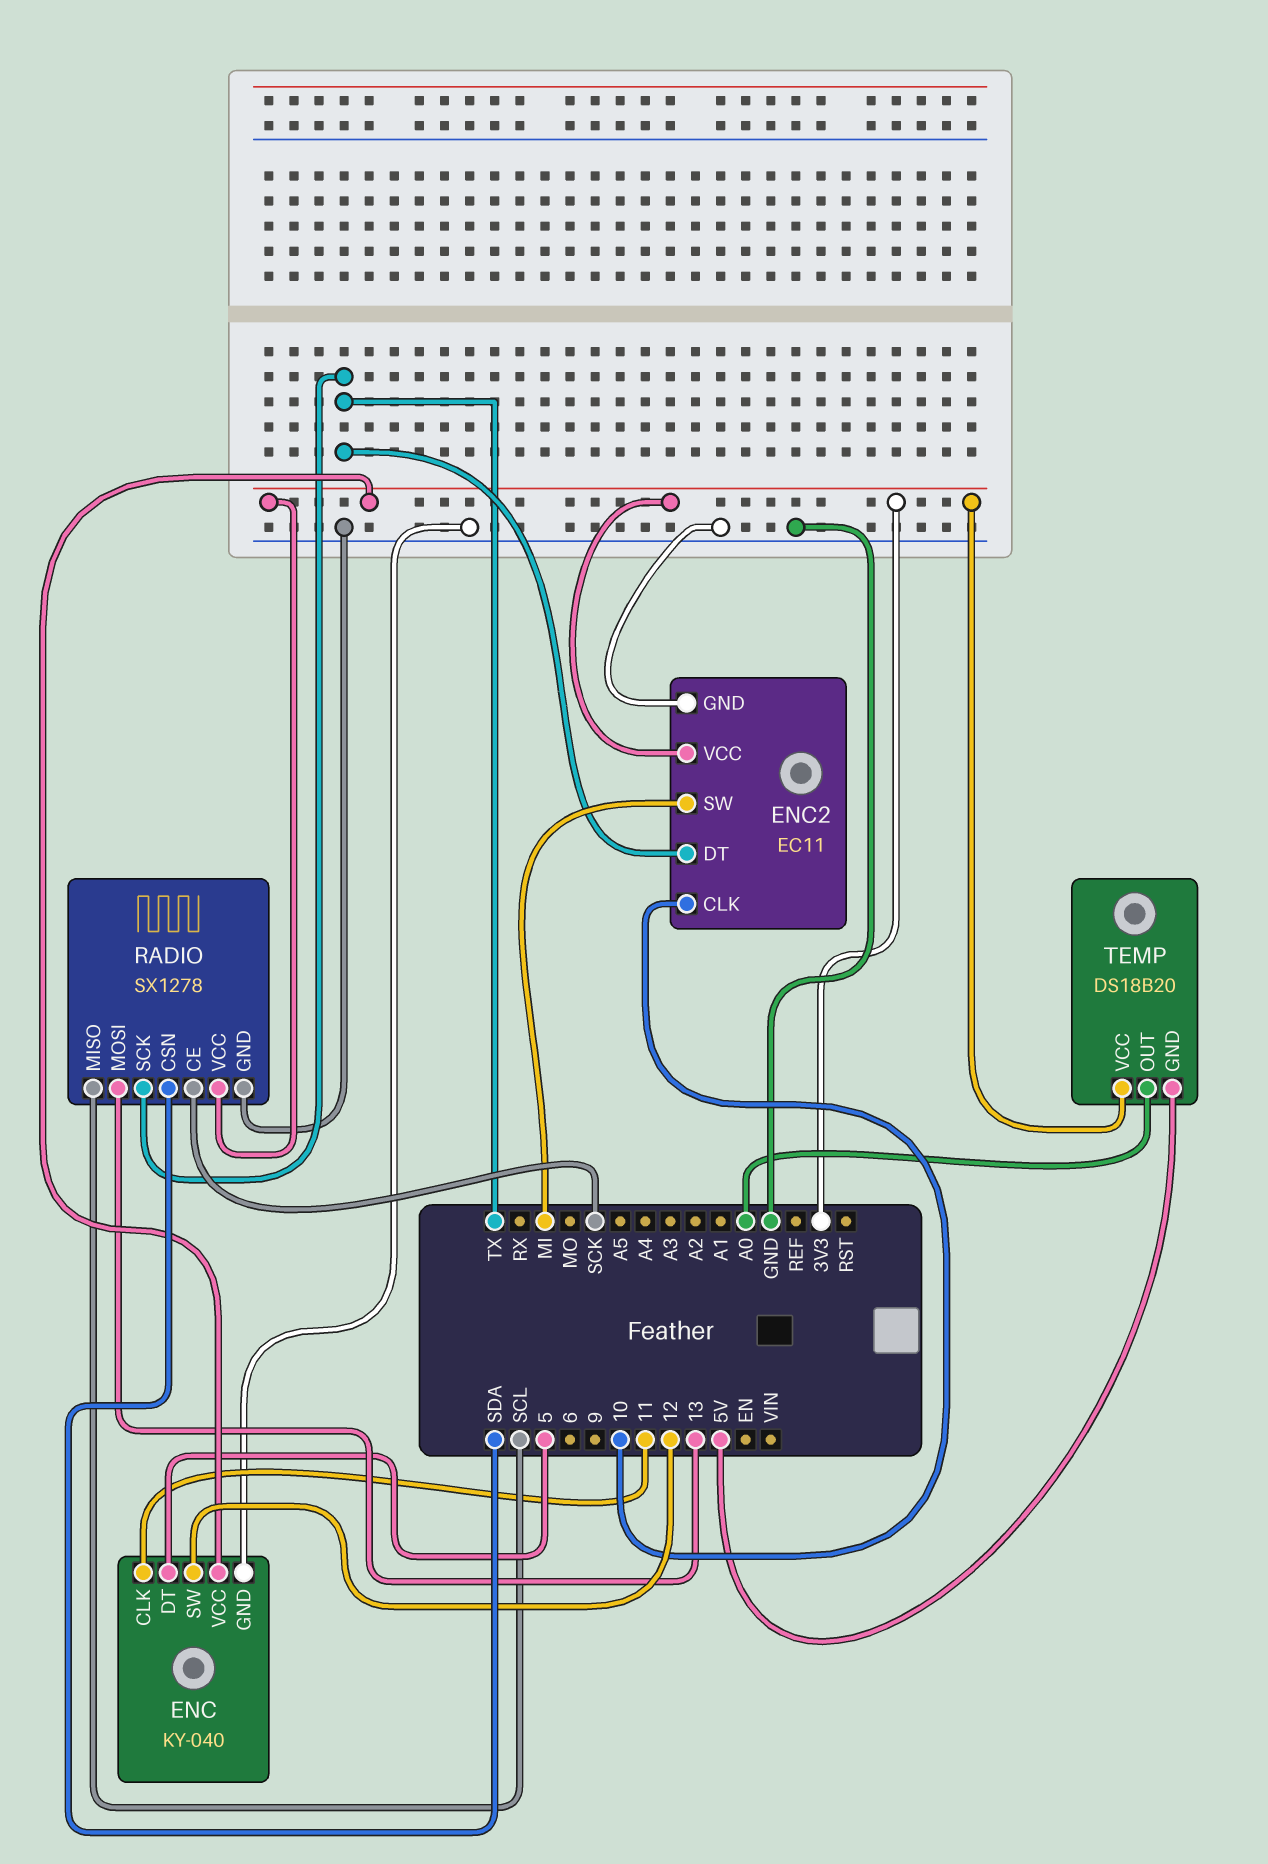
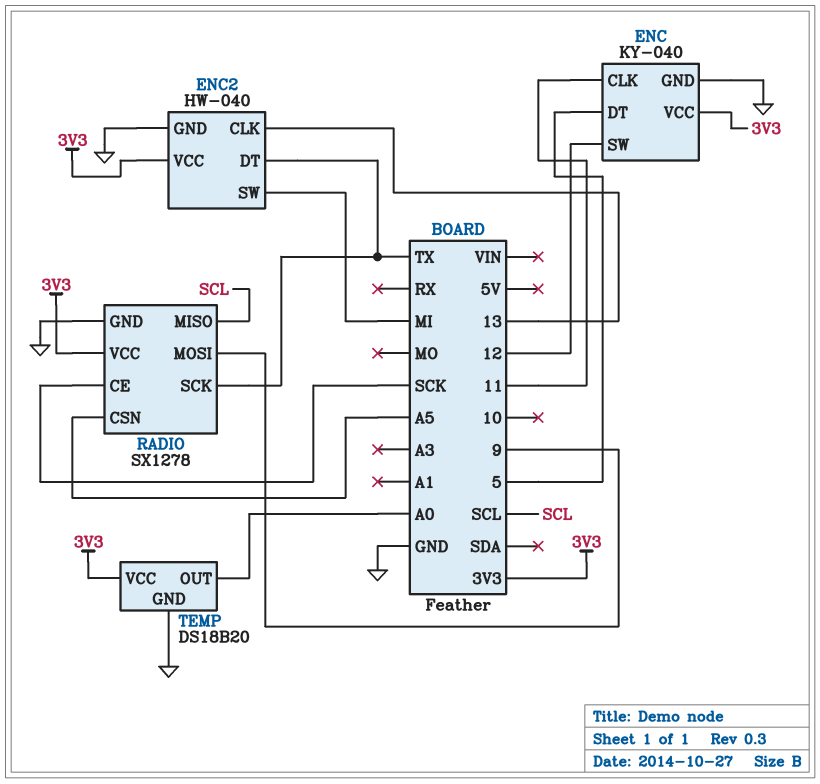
ENC2: EC11 -> HW-040
ENC2 pin CLK: 10 -> 13
RADIO pin CSN: SDA -> A5
RADIO pin MOSI: 13 -> 9
TEMP pin GND: 5V -> GND

